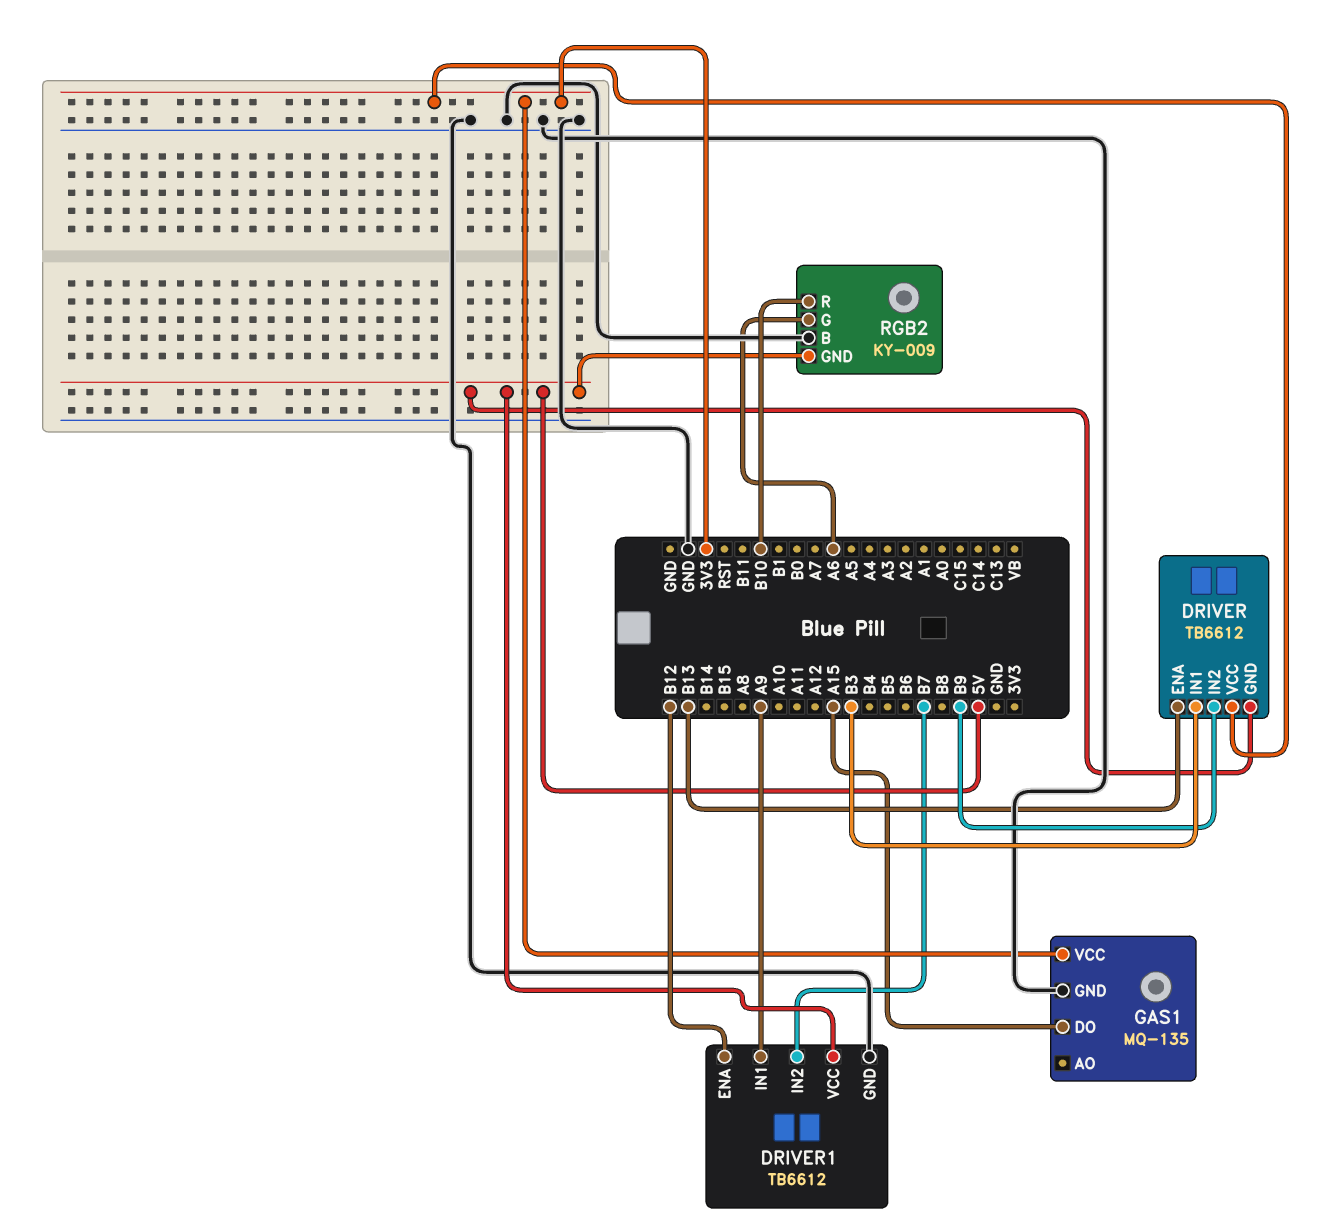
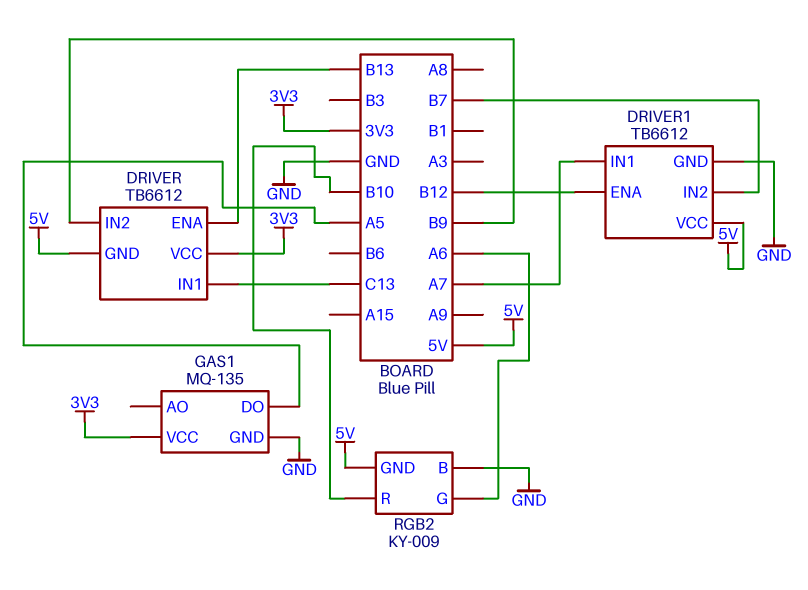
DRIVER pin IN1: B3 -> C13
DRIVER1 pin IN1: A9 -> A7
GAS1 pin DO: A15 -> A5

